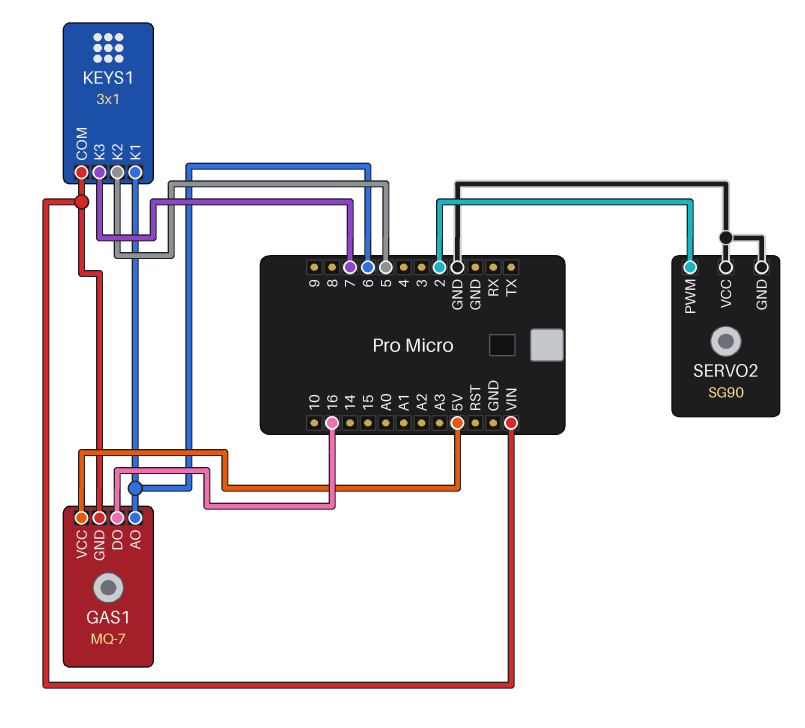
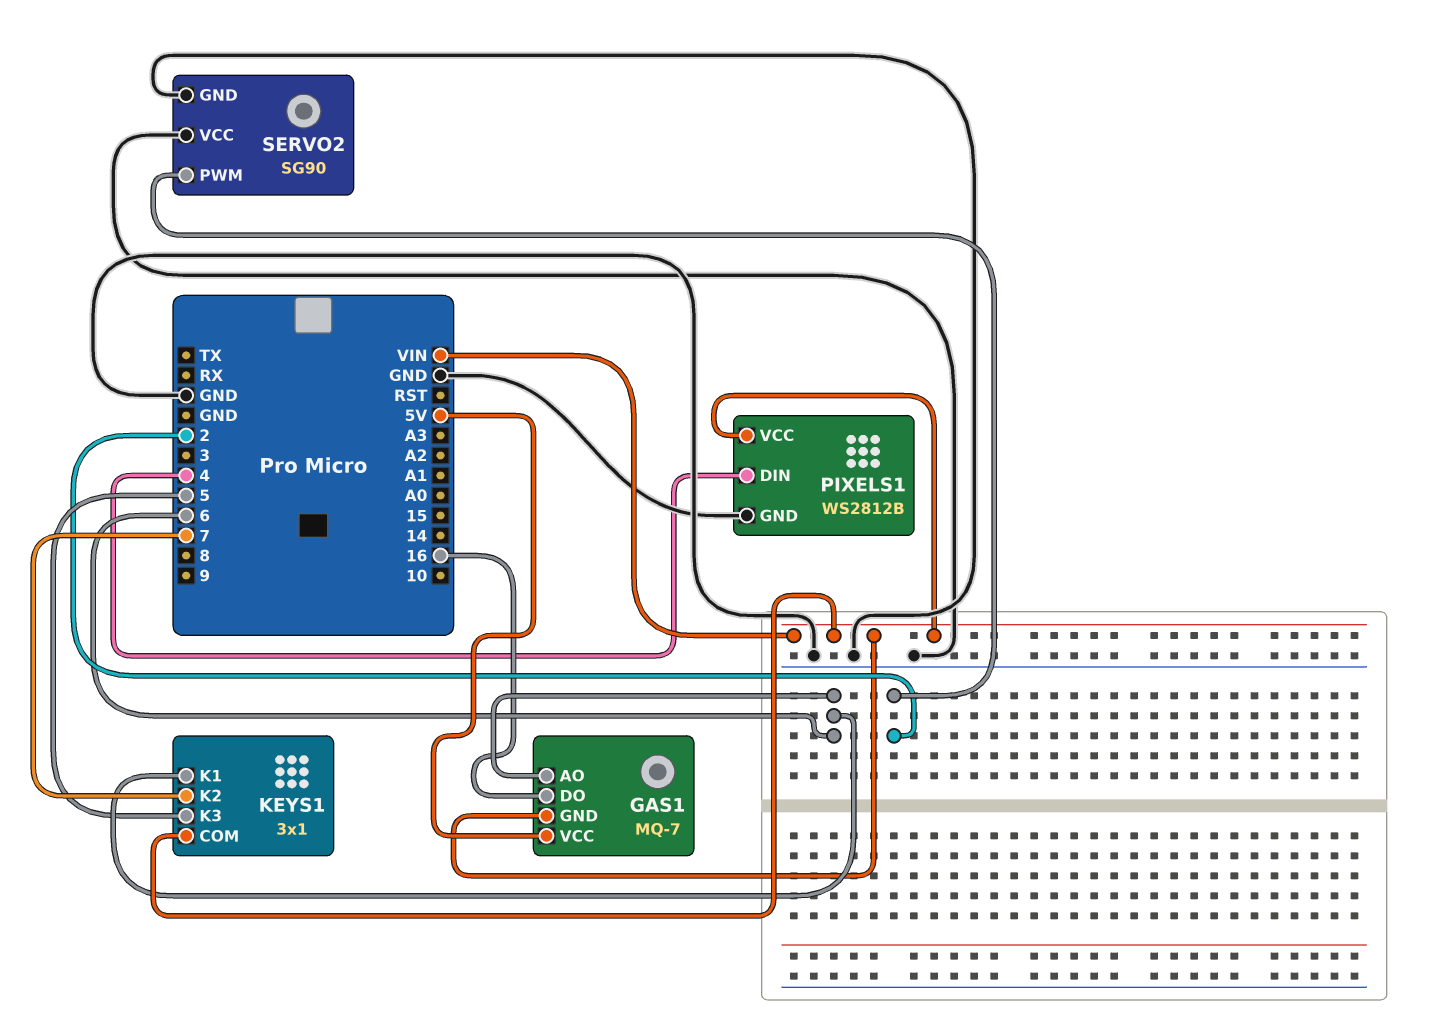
KEYS1 pin K2: 5 -> 7
KEYS1 pin K3: 7 -> 5
PIXELS1: none -> WS2812B
PIXELS1 pin DIN: none -> 4
PIXELS1 pin GND: none -> GND
PIXELS1 pin VCC: none -> VIN

